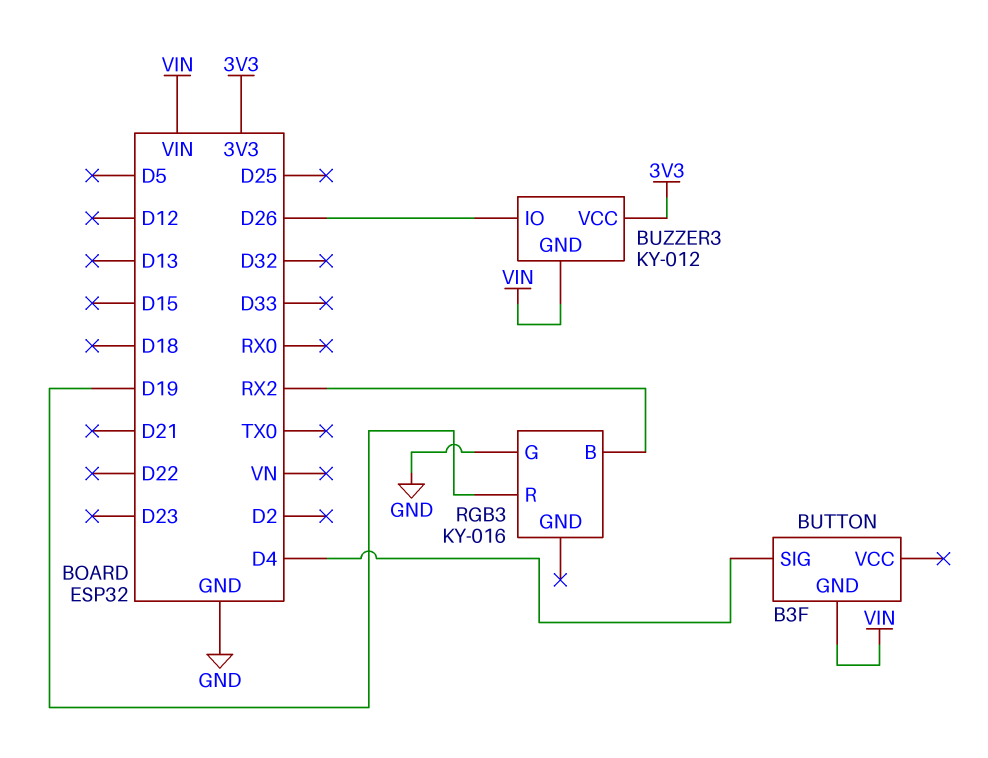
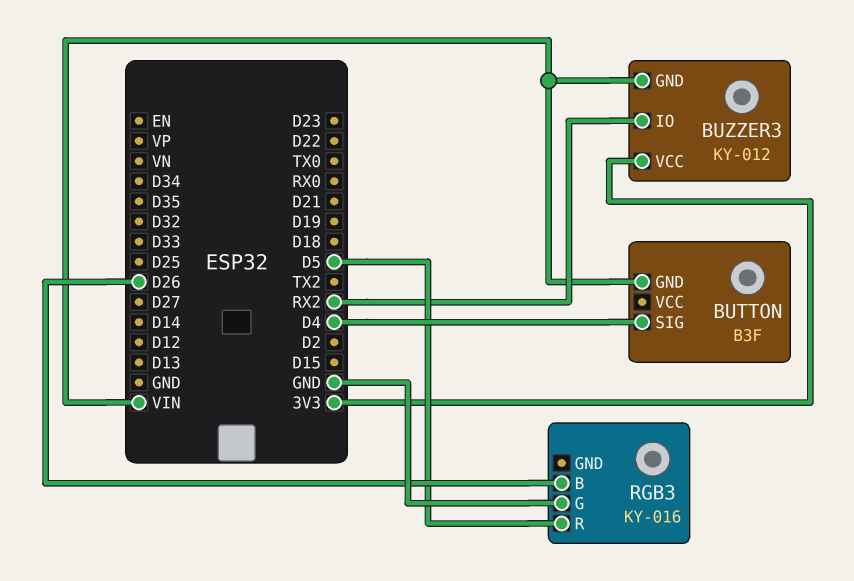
BUZZER3 pin IO: D26 -> RX2
RGB3 pin B: RX2 -> D26
RGB3 pin R: D19 -> D5

